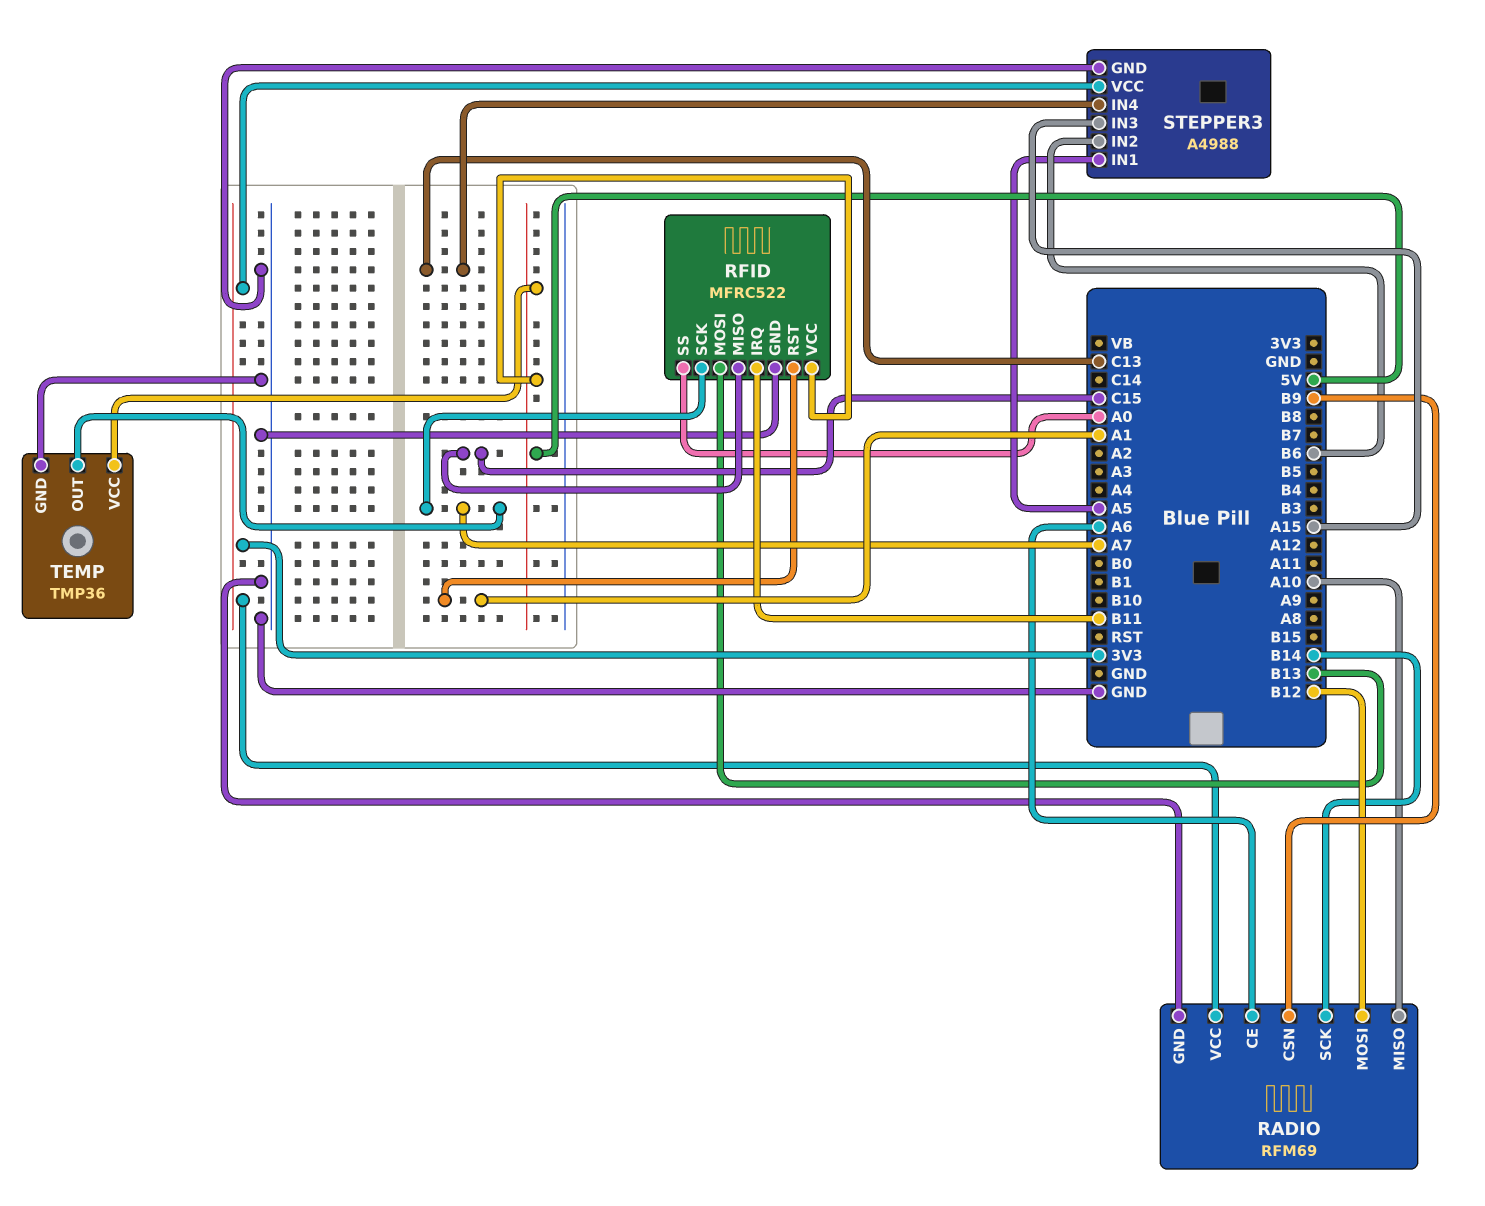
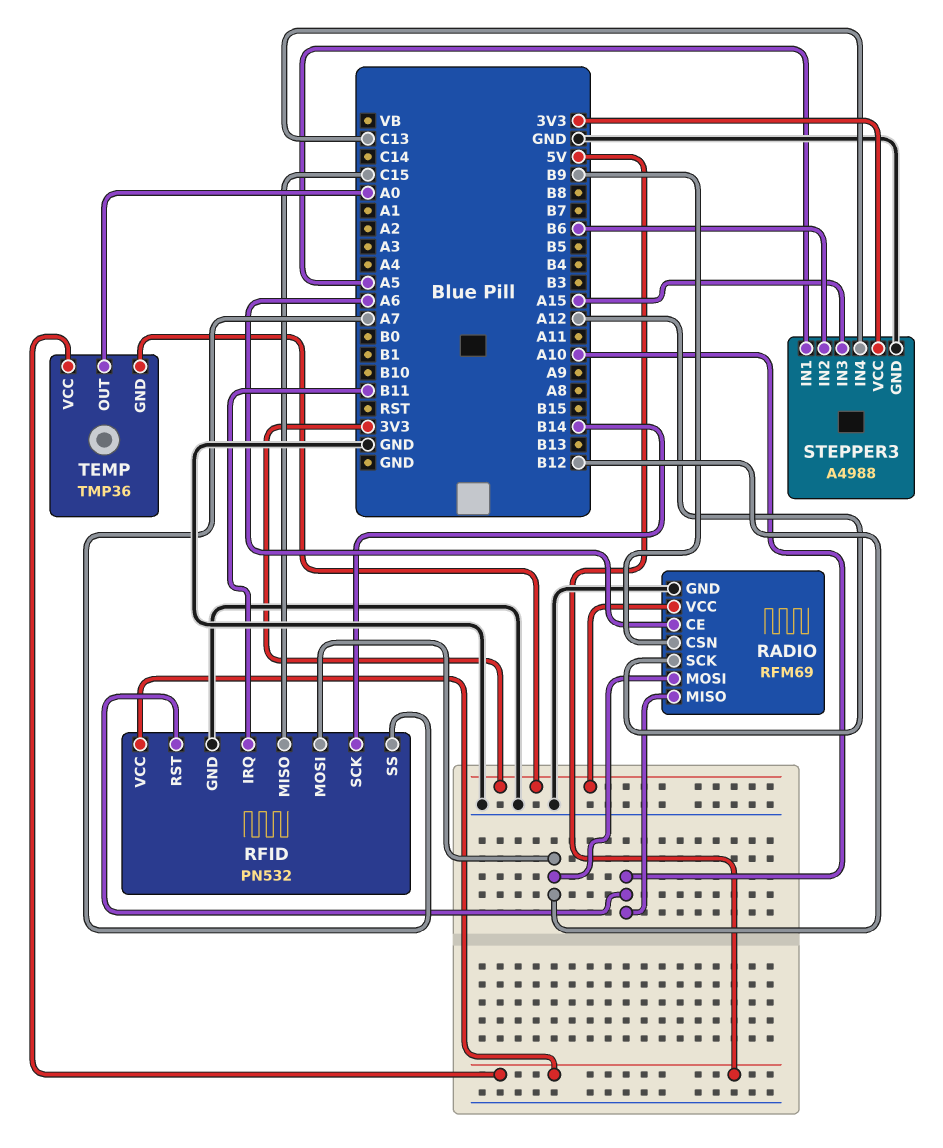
RADIO pin SCK: B14 -> A12
RFID: MFRC522 -> PN532
RFID pin MOSI: B13 -> B12
RFID pin RST: A1 -> A10
RFID pin SCK: A7 -> B14
RFID pin SS: A0 -> A7
TEMP pin GND: GND -> 3V3
TEMP pin OUT: A7 -> A0

